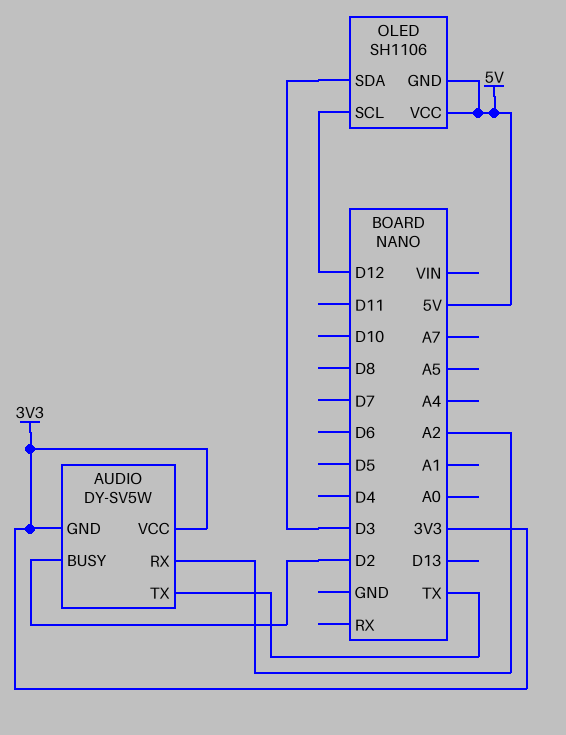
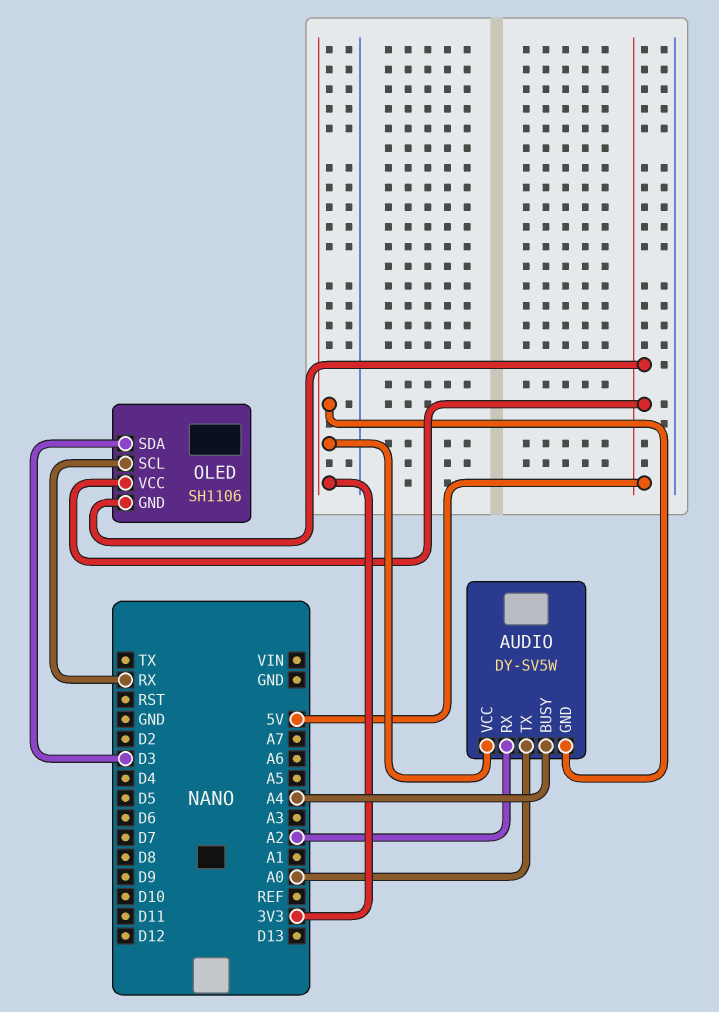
AUDIO pin BUSY: D2 -> A4
AUDIO pin TX: TX -> A0
OLED pin SCL: D12 -> RX

